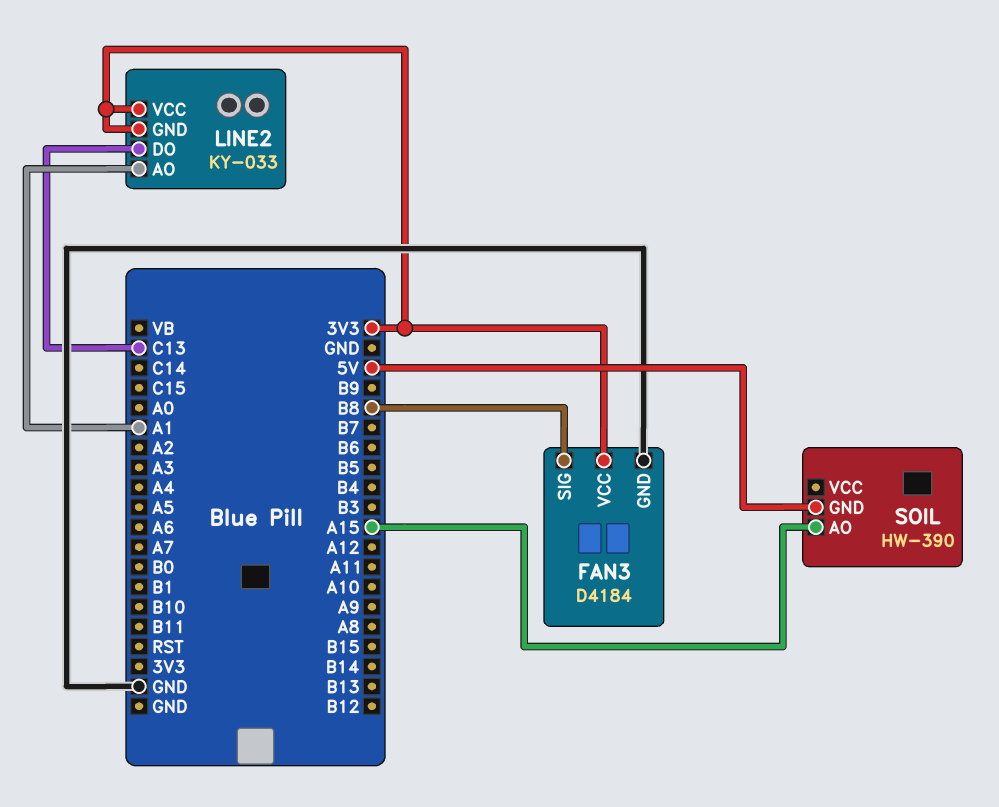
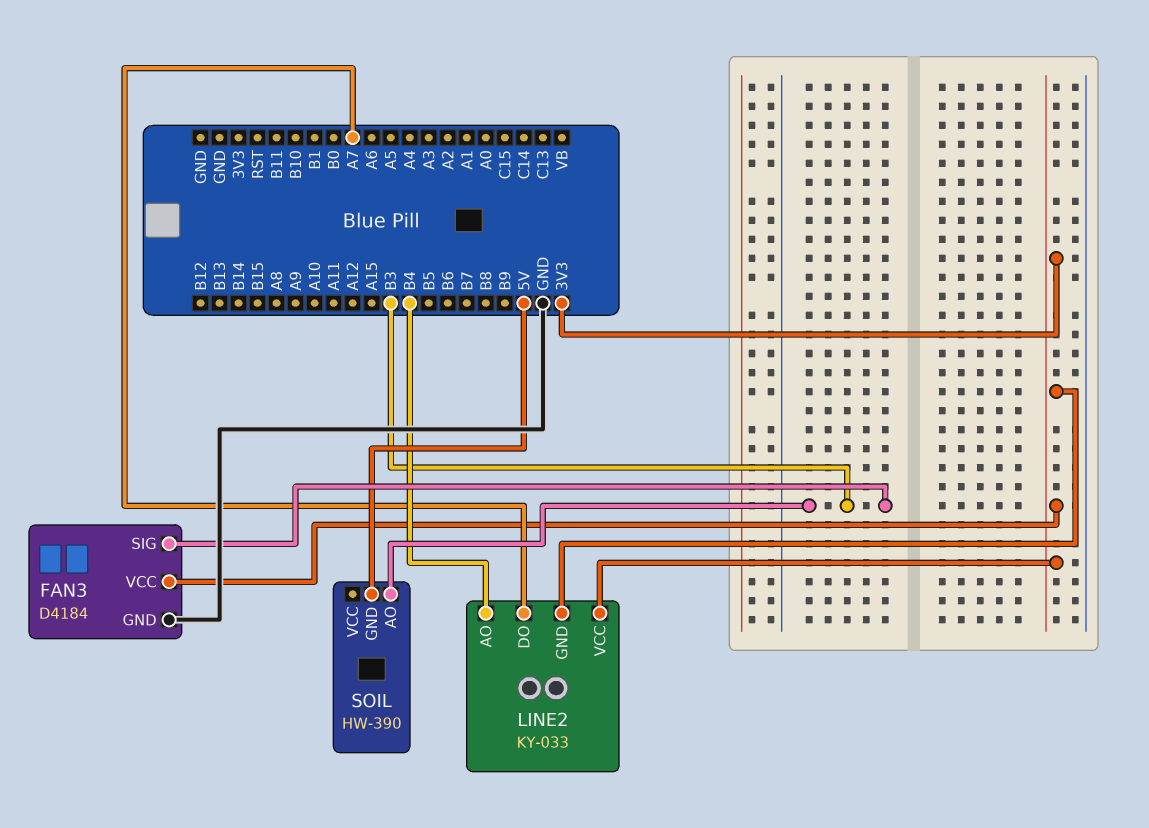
FAN3 pin SIG: B8 -> B3
LINE2 pin AO: A1 -> B4
LINE2 pin DO: C13 -> A7
SOIL pin AO: A15 -> B3

